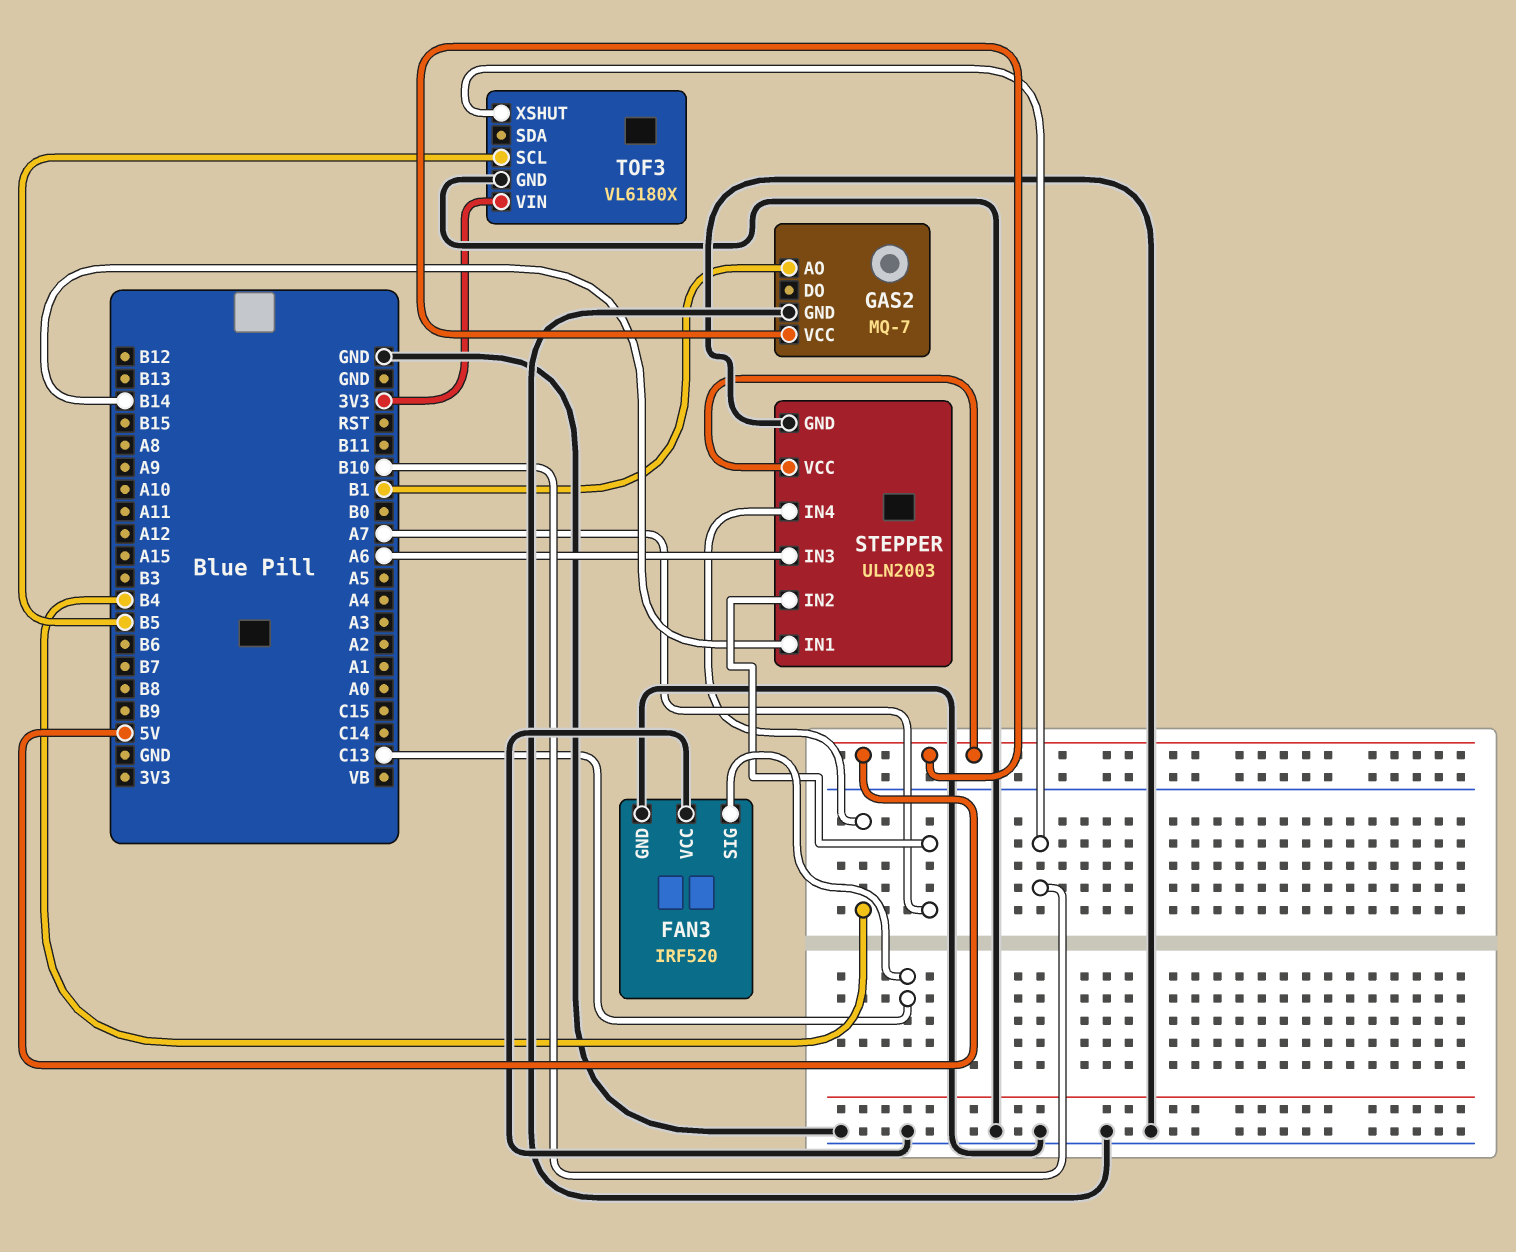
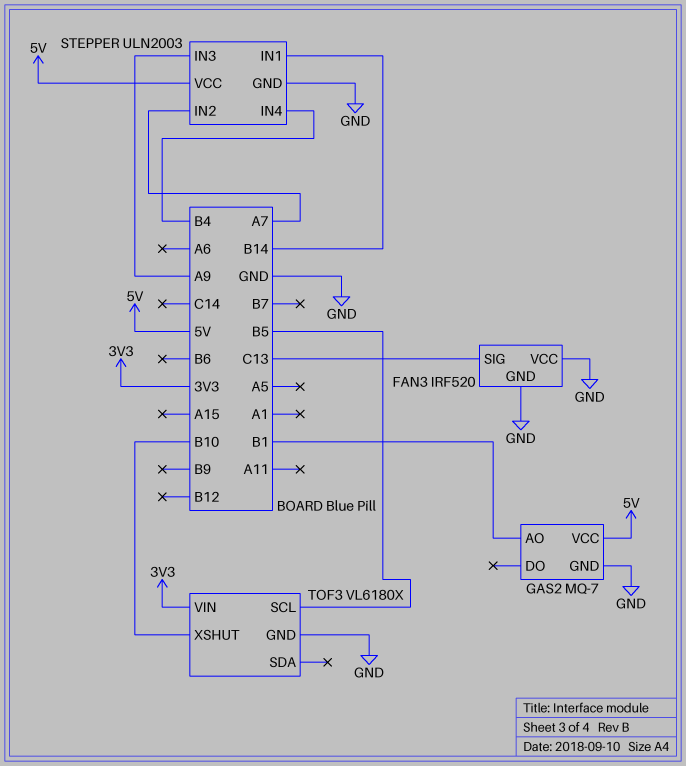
STEPPER pin IN3: A6 -> A9

